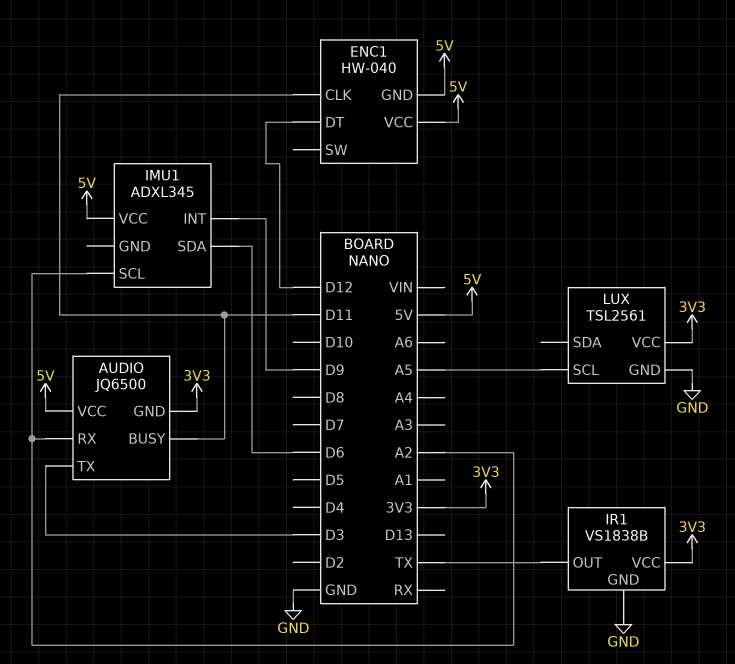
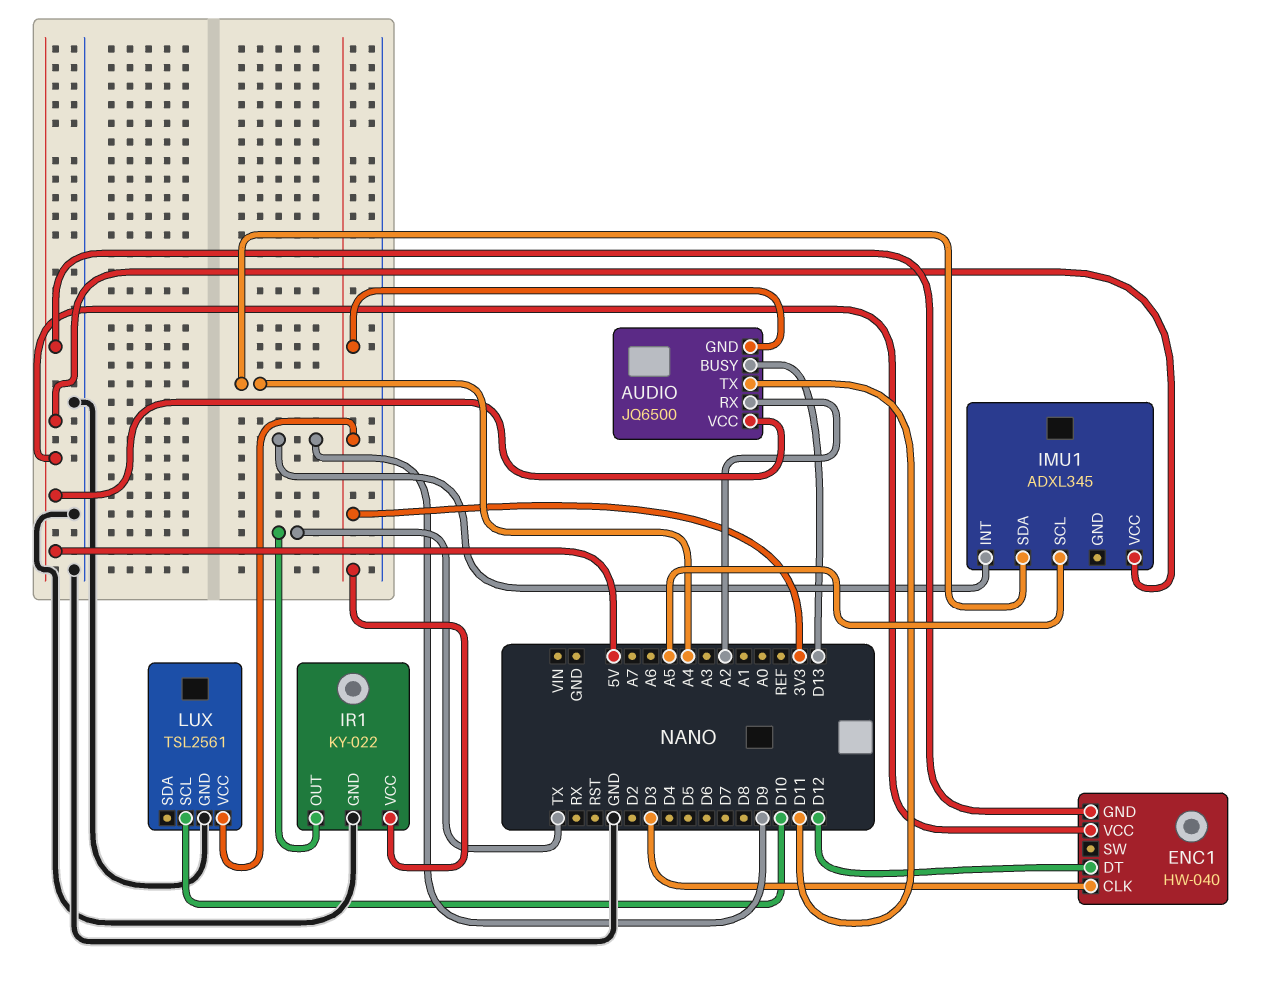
AUDIO pin BUSY: D11 -> D13
AUDIO pin TX: D3 -> D11
ENC1 pin CLK: D11 -> D3
IMU1 pin SCL: A2 -> A5
IMU1 pin SDA: D6 -> A4
IR1: VS1838B -> KY-022
LUX pin SCL: A5 -> D10

